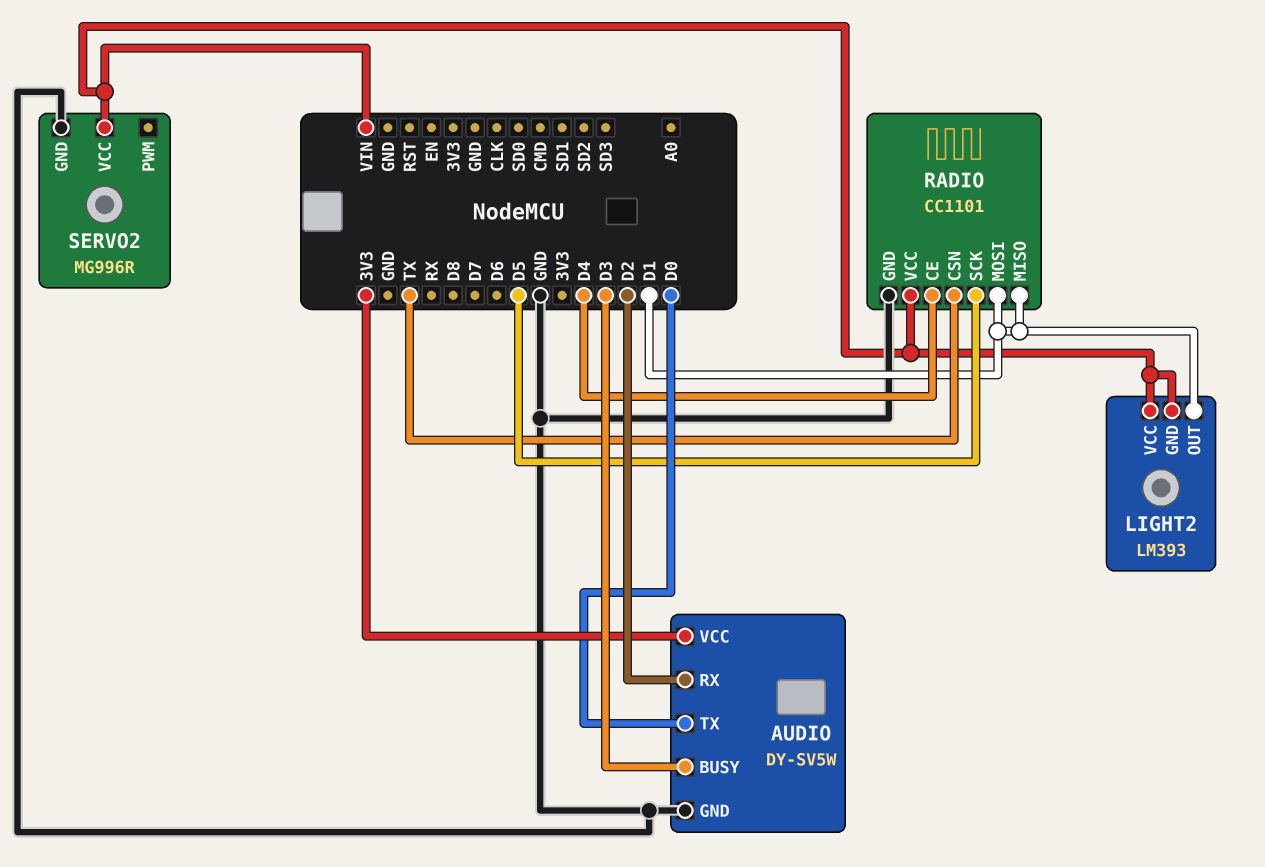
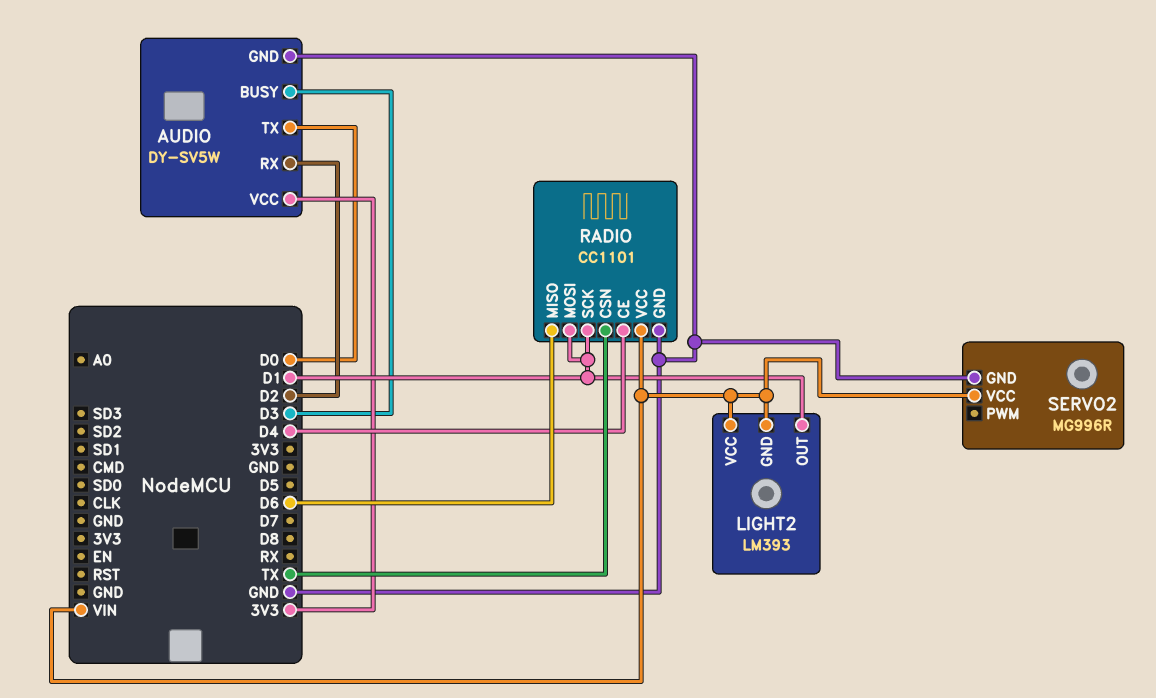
RADIO pin MISO: D1 -> D6
RADIO pin SCK: D5 -> D1

